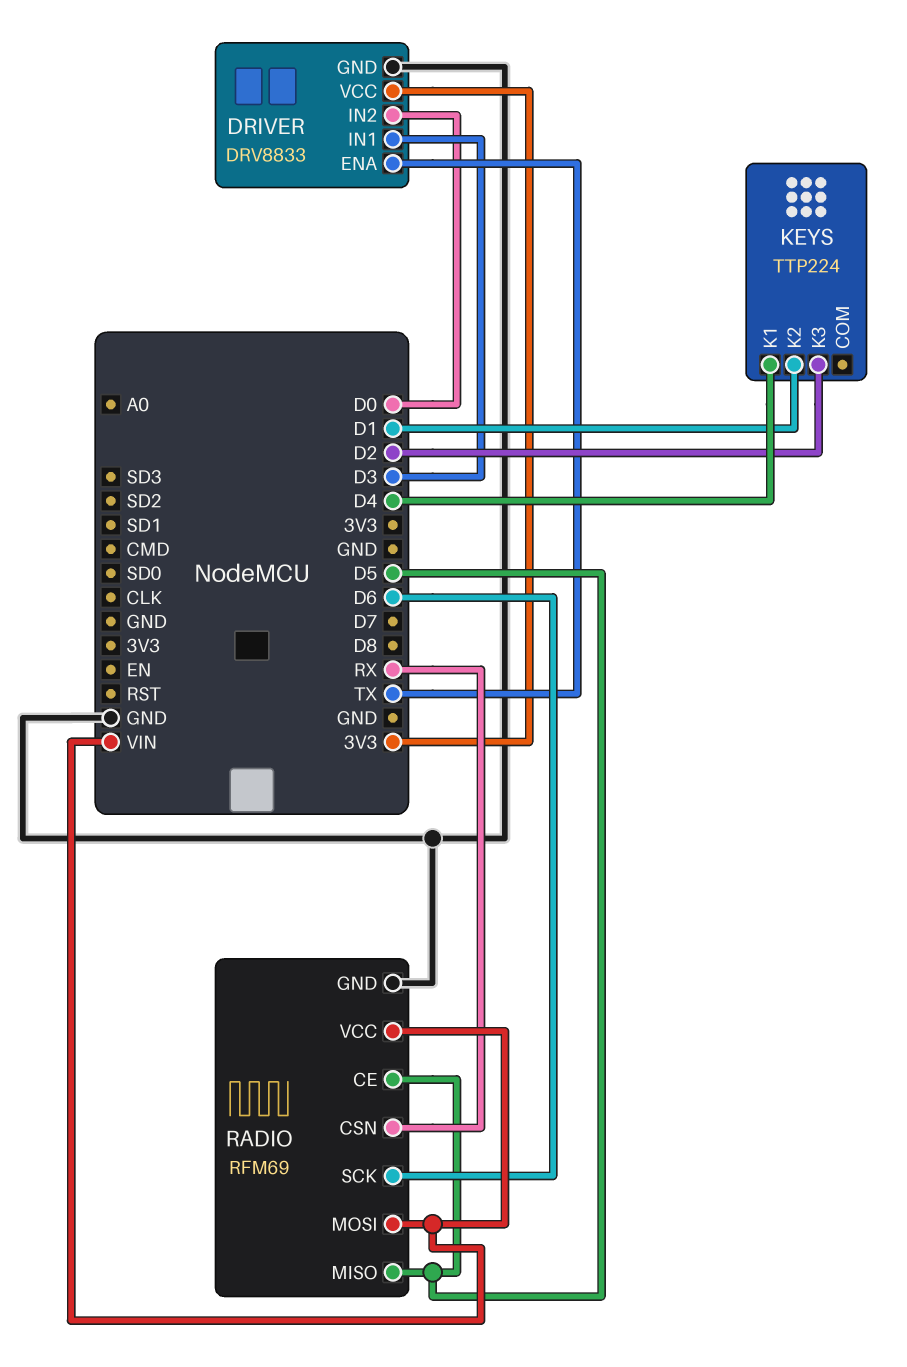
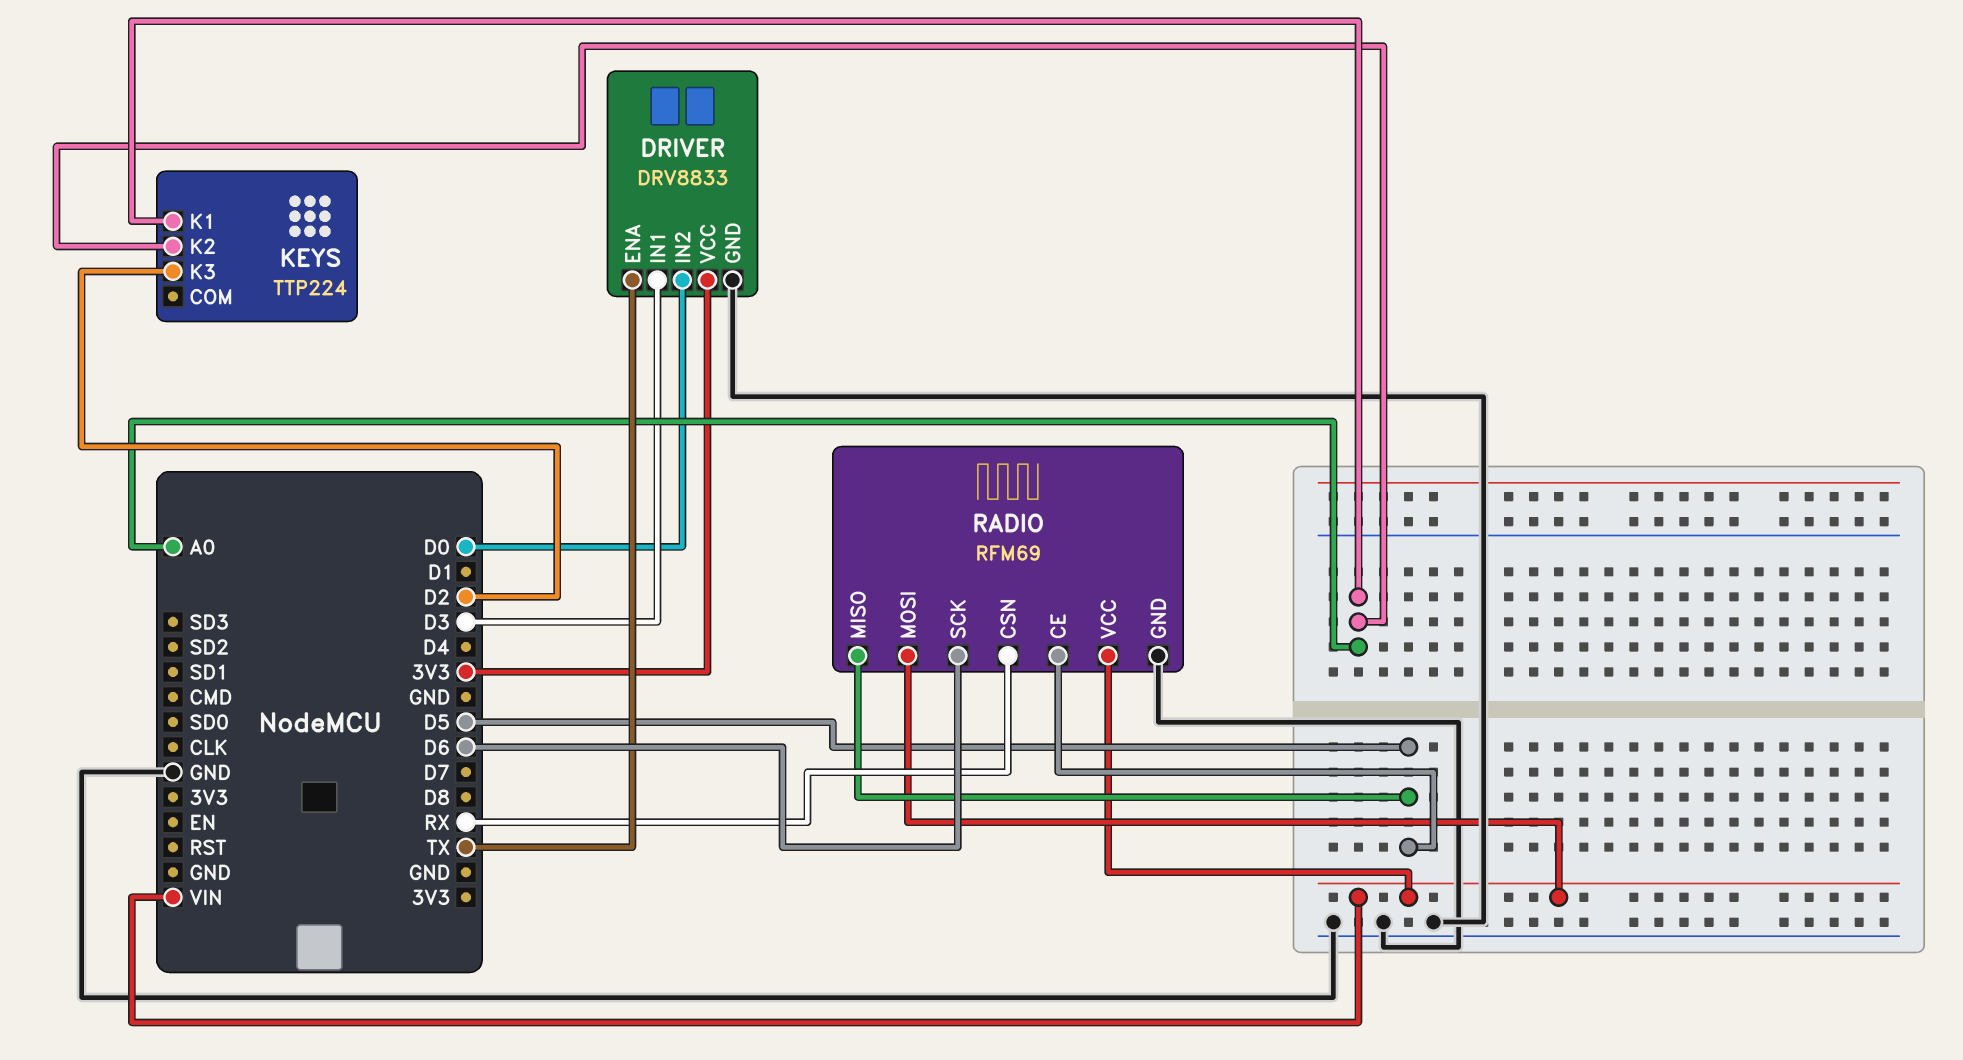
KEYS pin K1: D4 -> A0
KEYS pin K2: D1 -> A0

